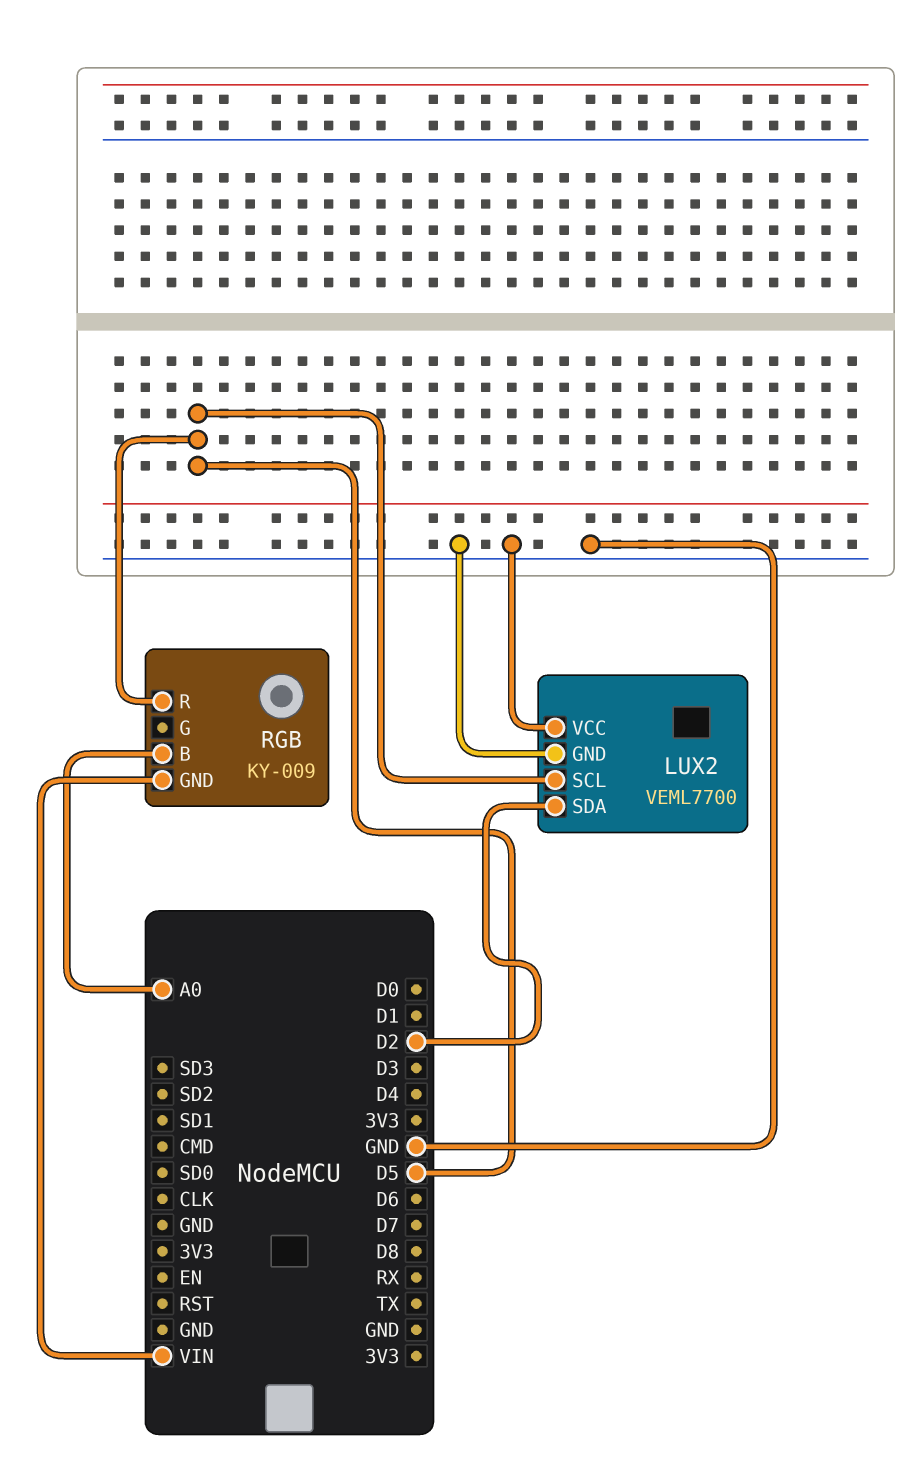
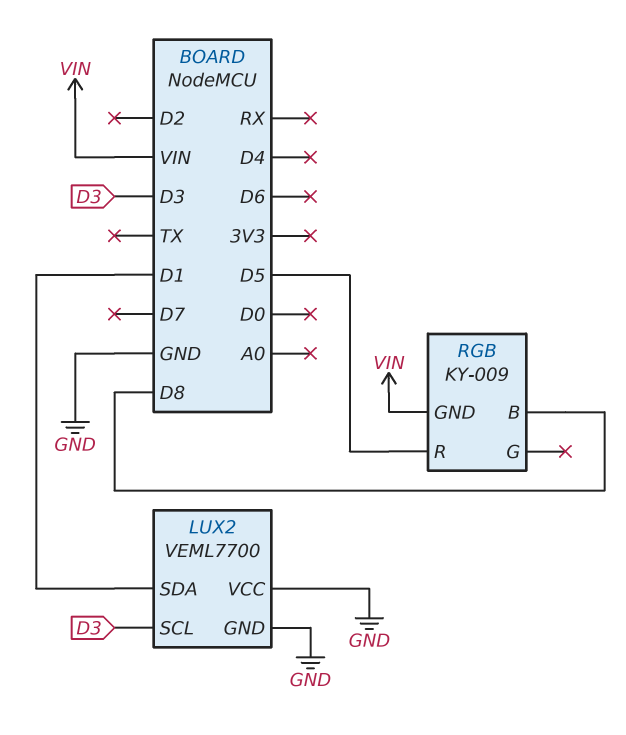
LUX2 pin SCL: D5 -> D3
LUX2 pin SDA: D2 -> D1
RGB pin B: A0 -> D8

